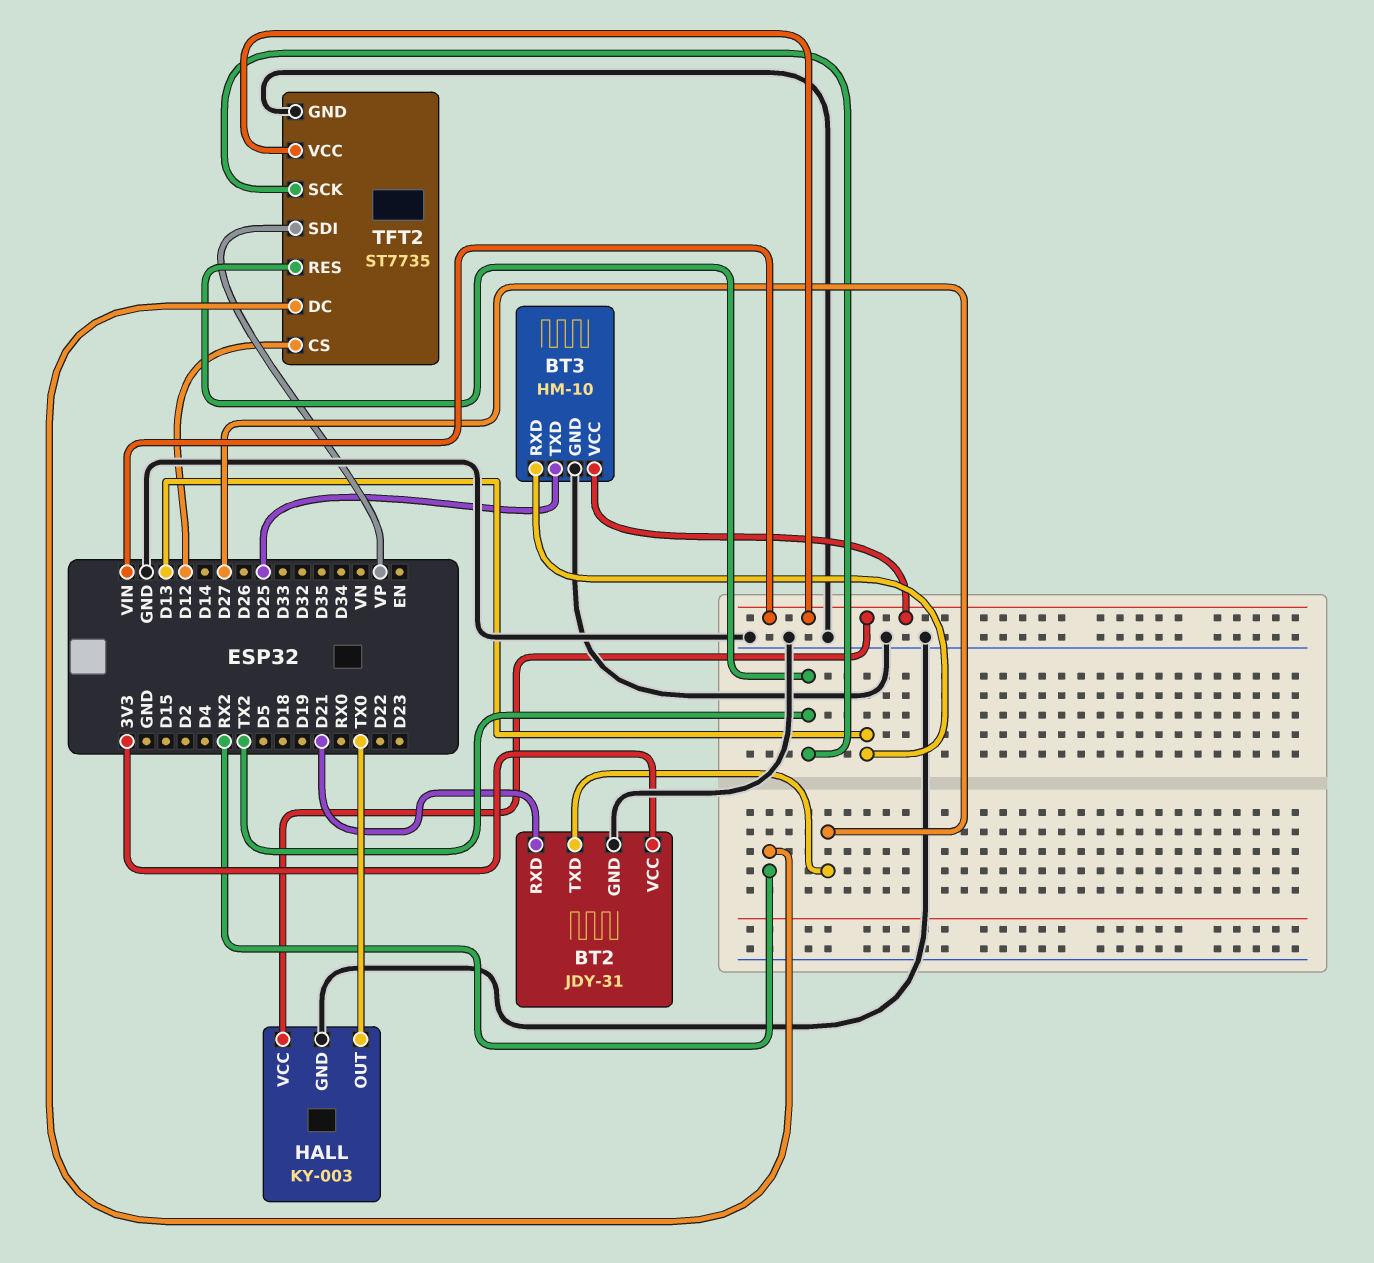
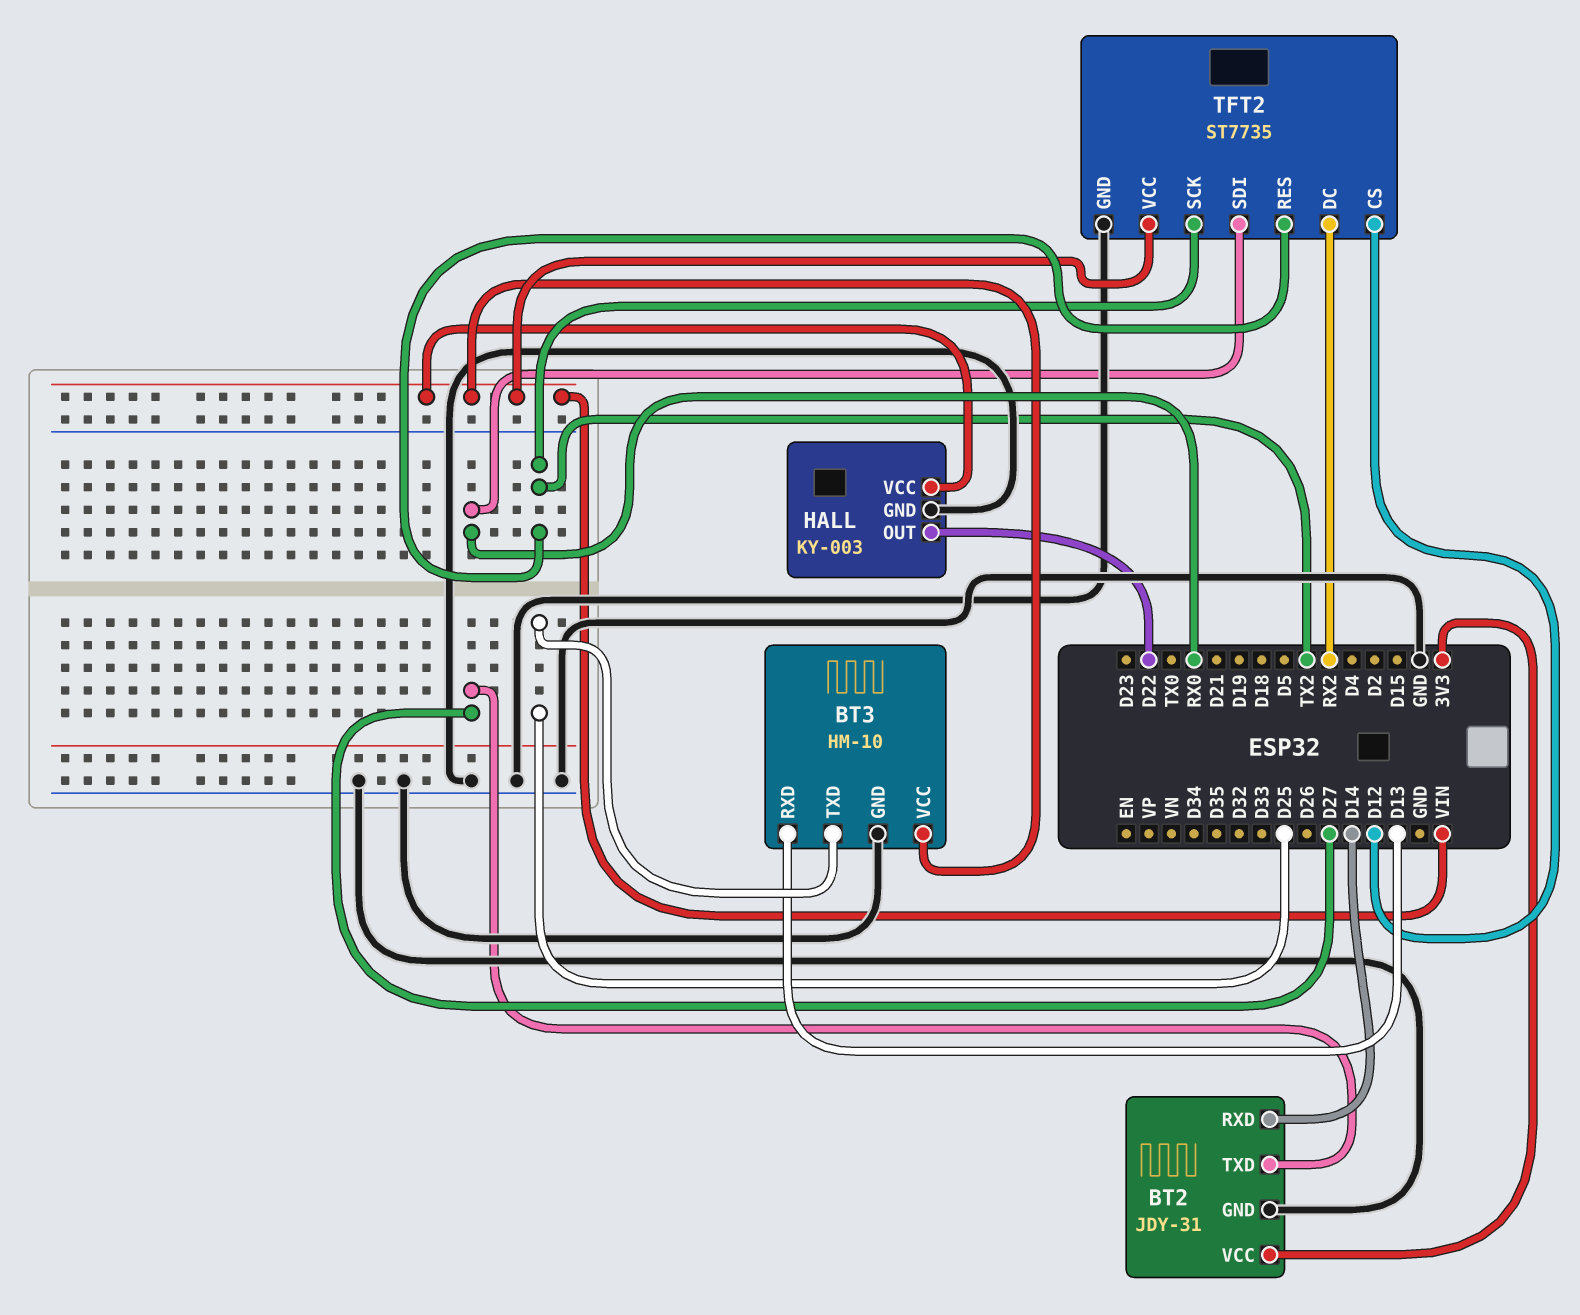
BT2 pin RXD: D21 -> D14
HALL pin OUT: TX0 -> D22
TFT2 pin SDI: VP -> RX0

